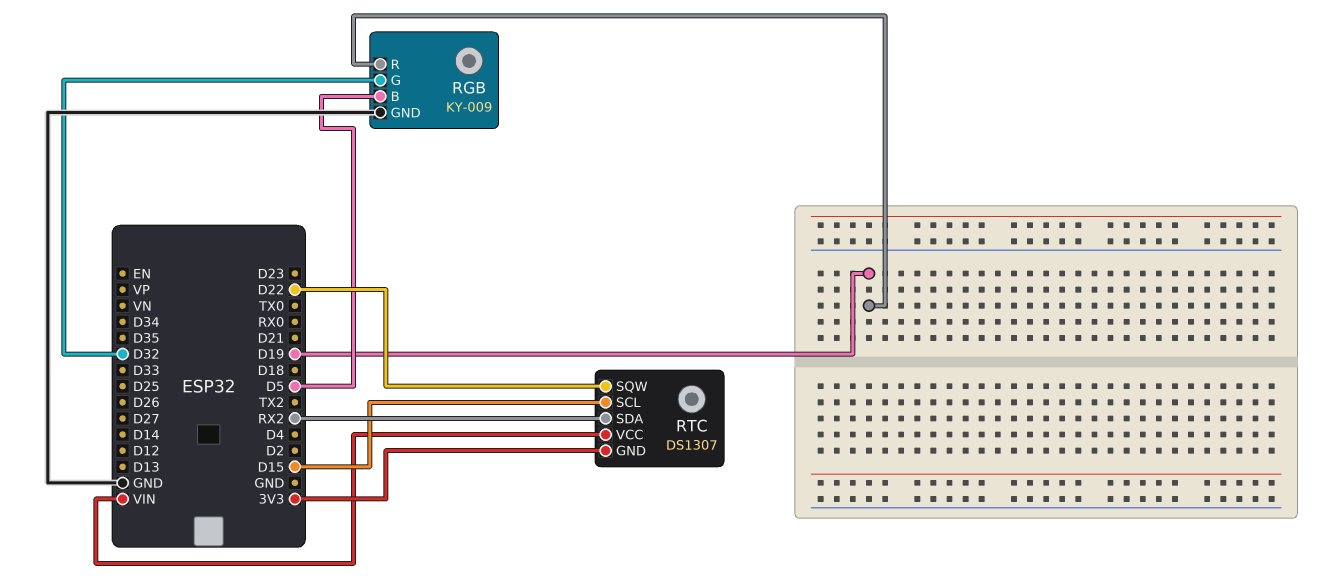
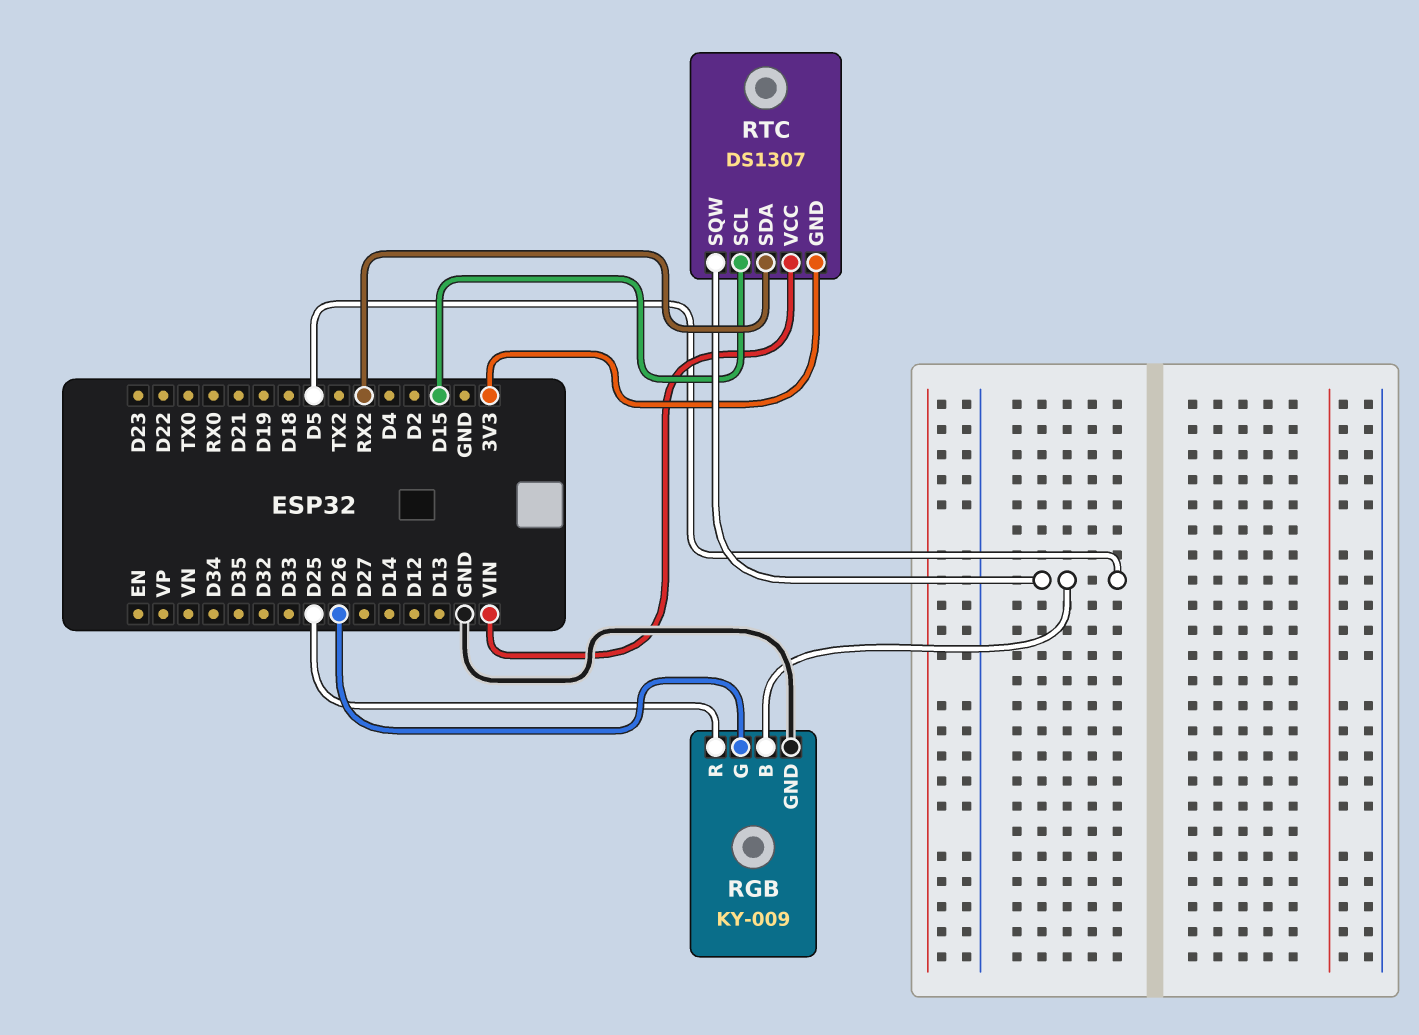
RGB pin G: D32 -> D26
RGB pin R: D19 -> D25
RTC pin SQW: D22 -> D5

